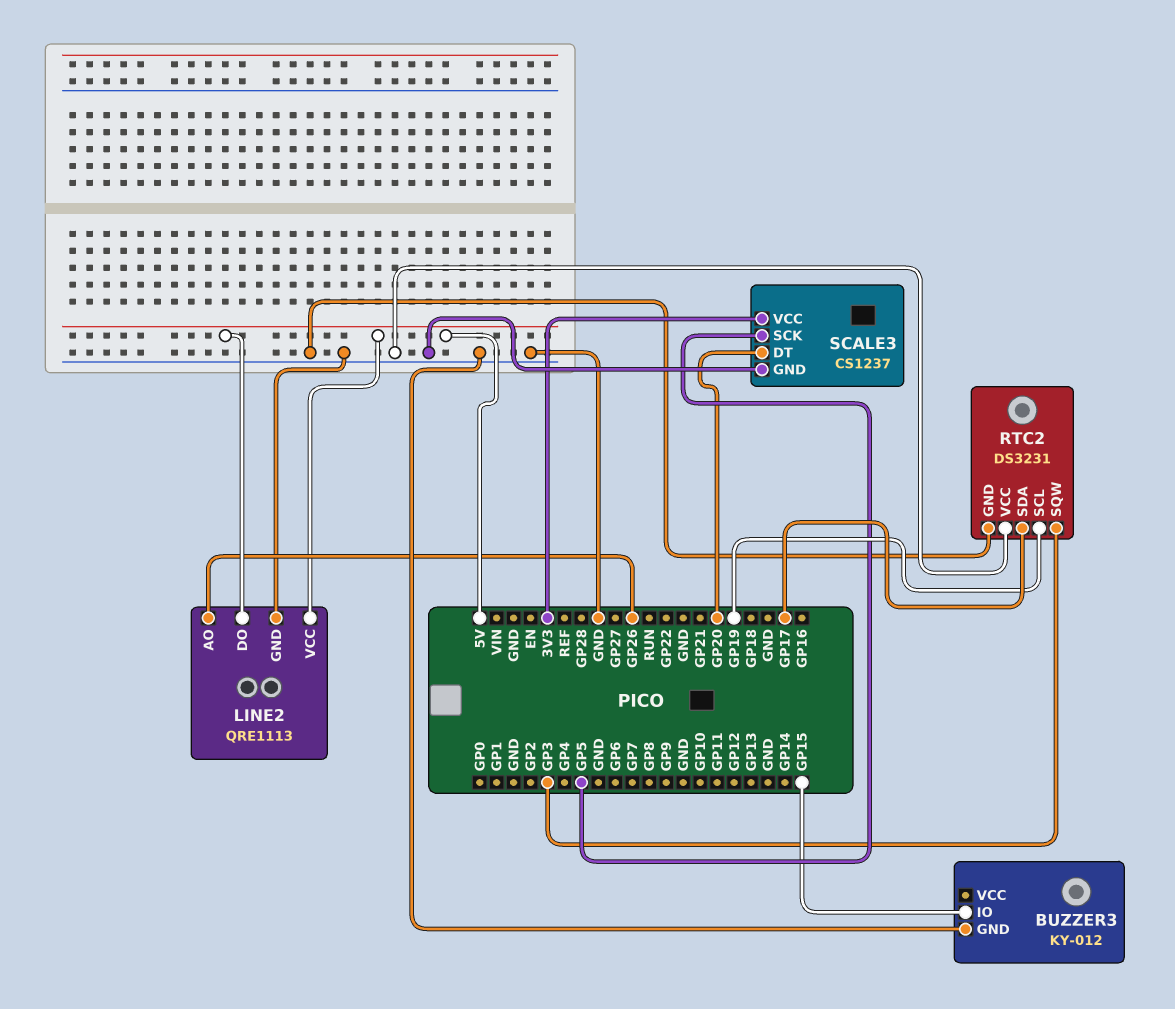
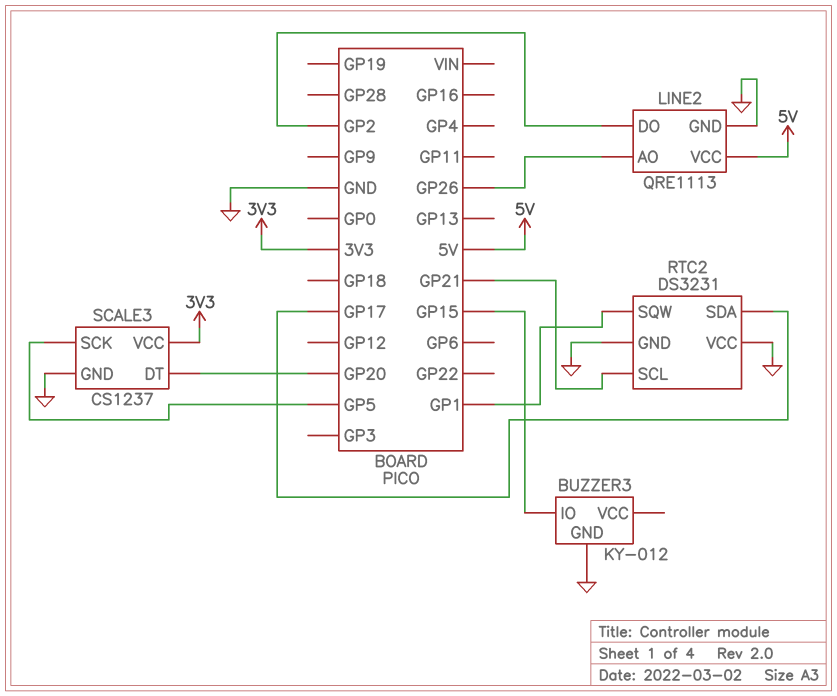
LINE2 pin DO: 5V -> GP2
RTC2 pin SCL: GP19 -> GP21
RTC2 pin SQW: GP3 -> GP1

